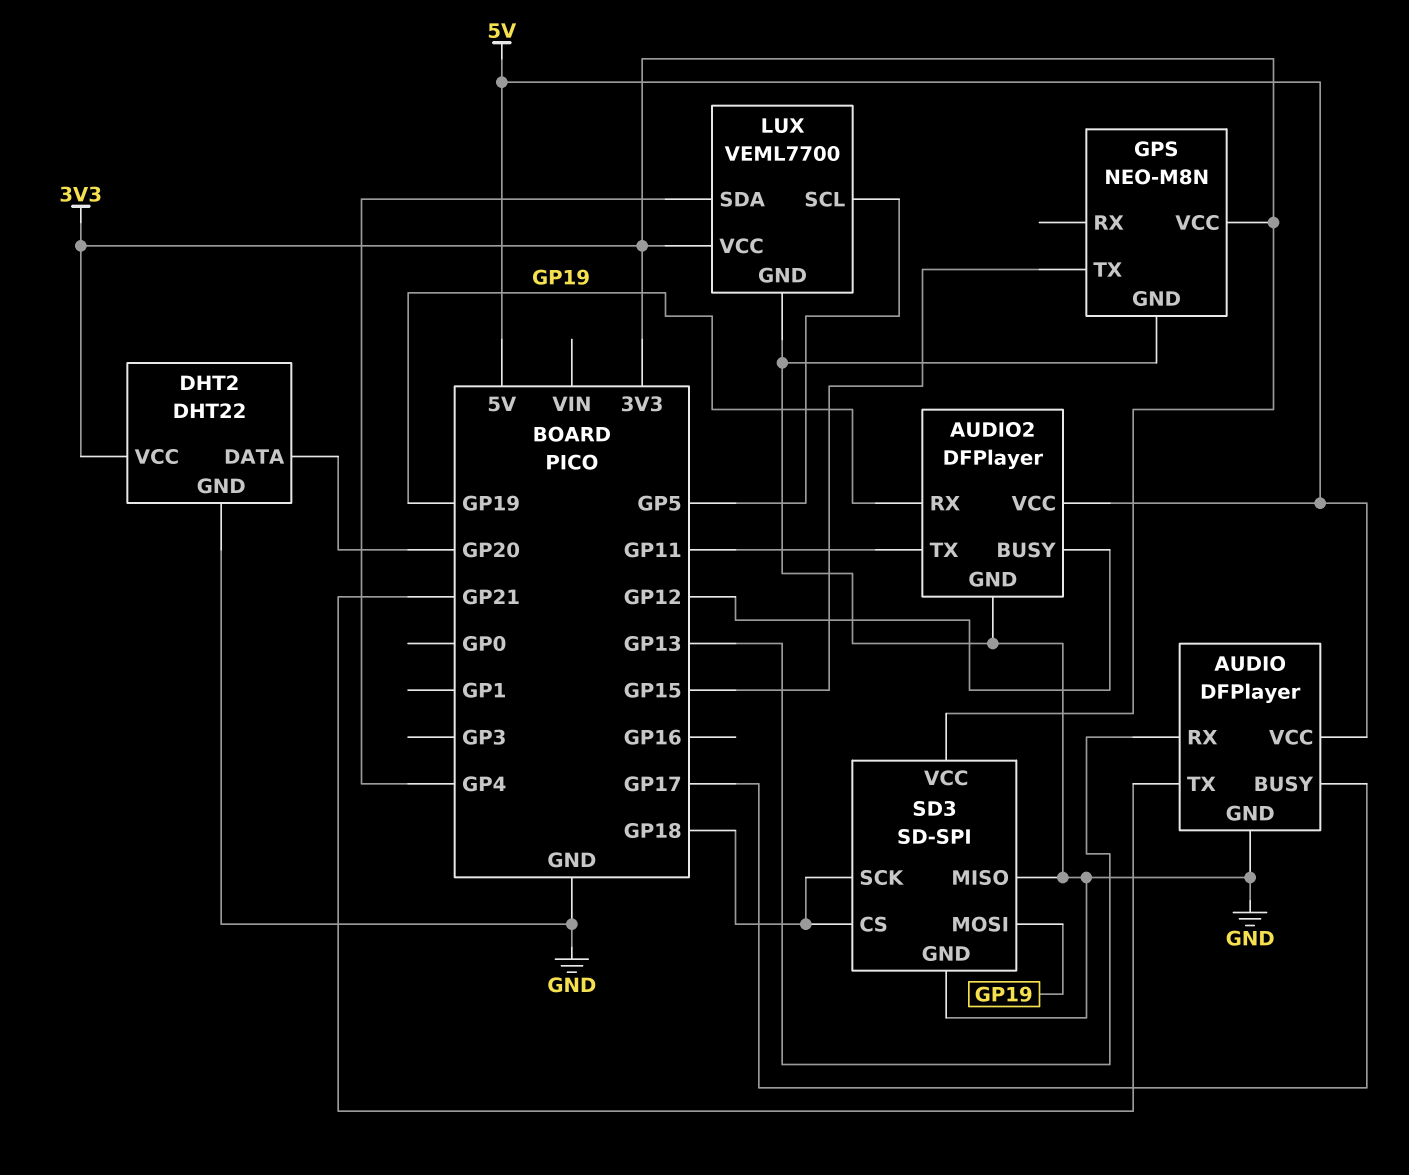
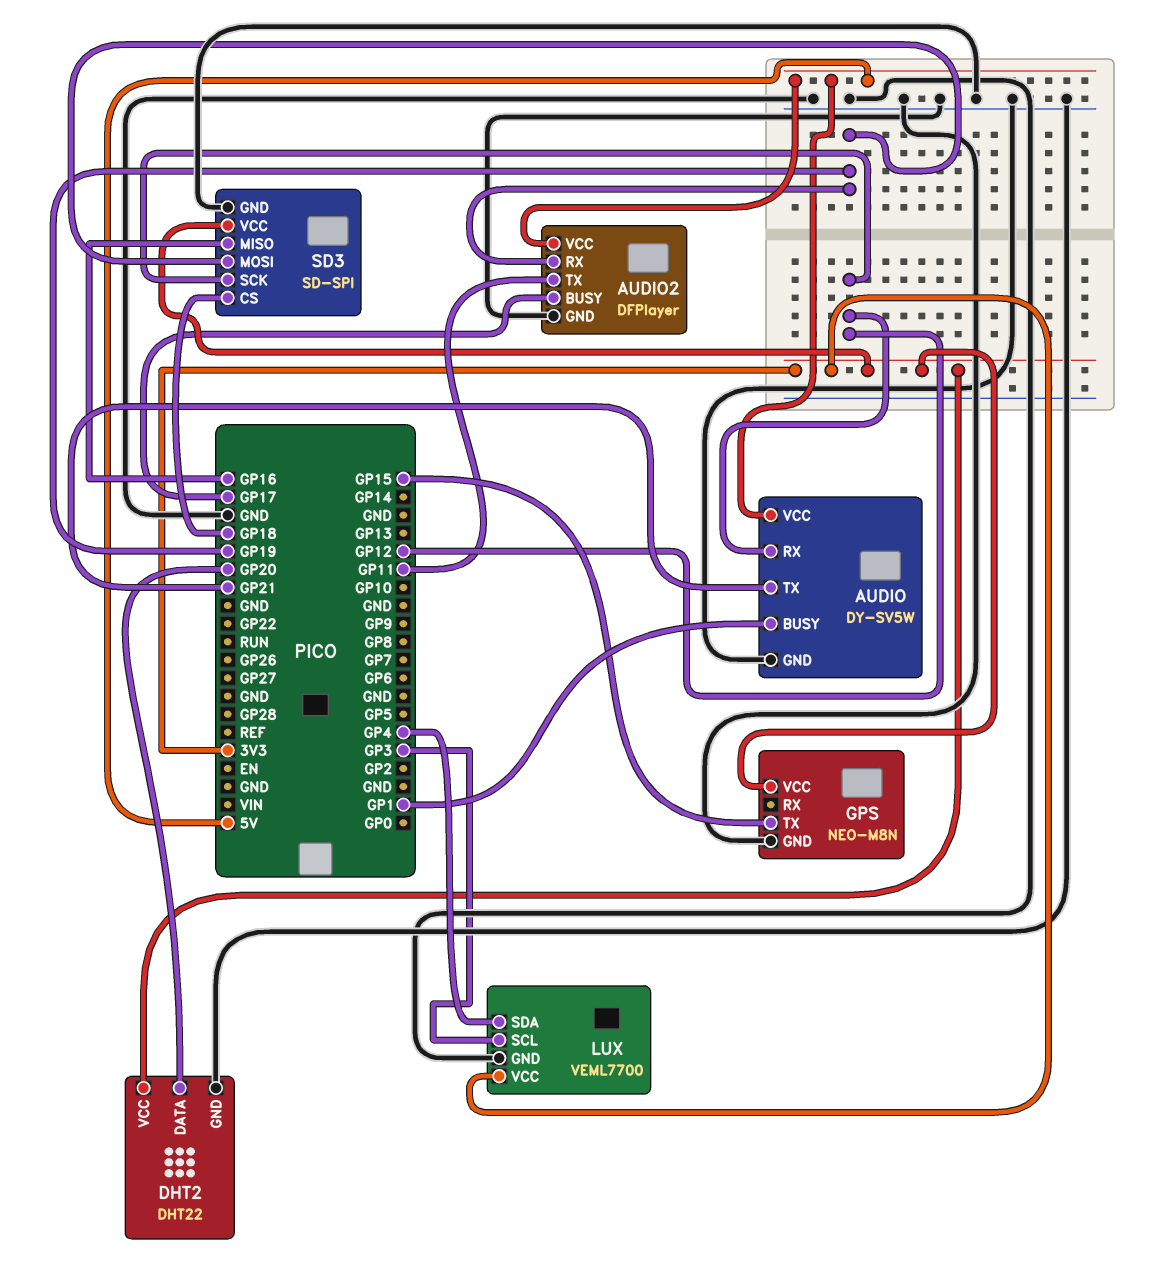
AUDIO: DFPlayer -> DY-SV5W
AUDIO pin BUSY: GP17 -> GP1
AUDIO pin RX: GP13 -> GP12
AUDIO2 pin BUSY: GP12 -> GP17
LUX pin SCL: GP5 -> GP3
SD3 pin MISO: GND -> GP16
SD3 pin SCK: GP18 -> GP12

